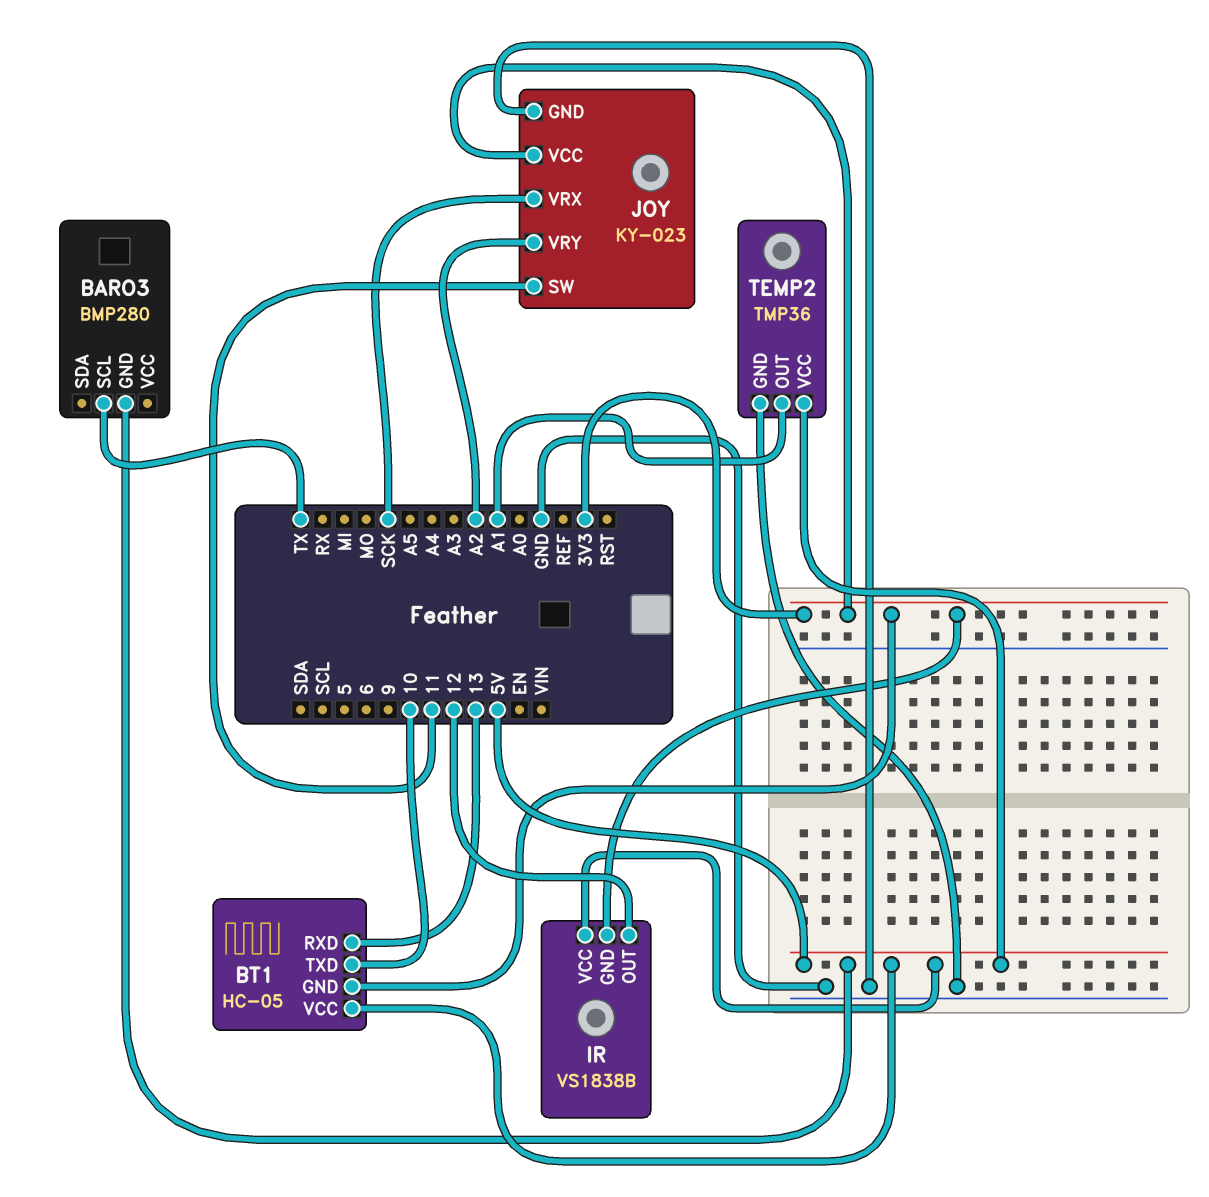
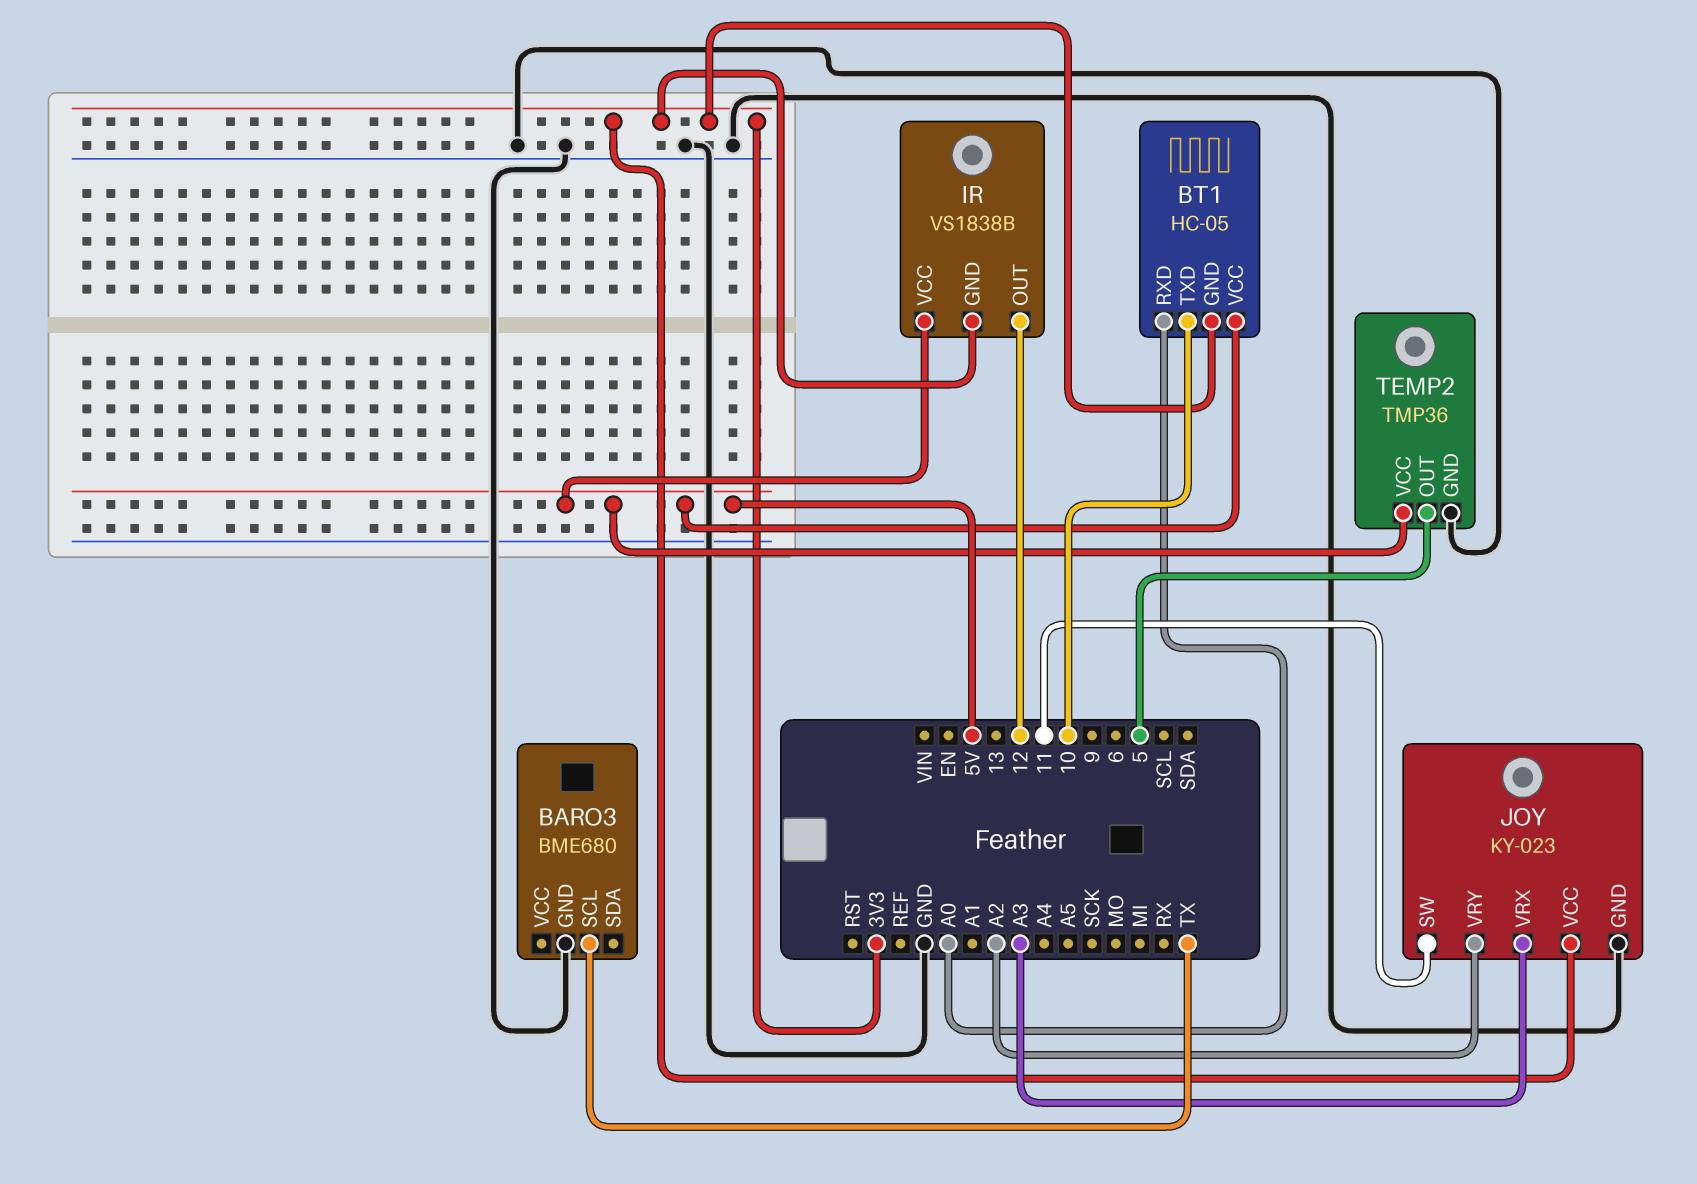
BARO3: BMP280 -> BME680
BARO3 pin GND: 5V -> GND
BT1 pin RXD: 13 -> A0
JOY pin VRX: SCK -> A3
TEMP2 pin OUT: A1 -> 5

